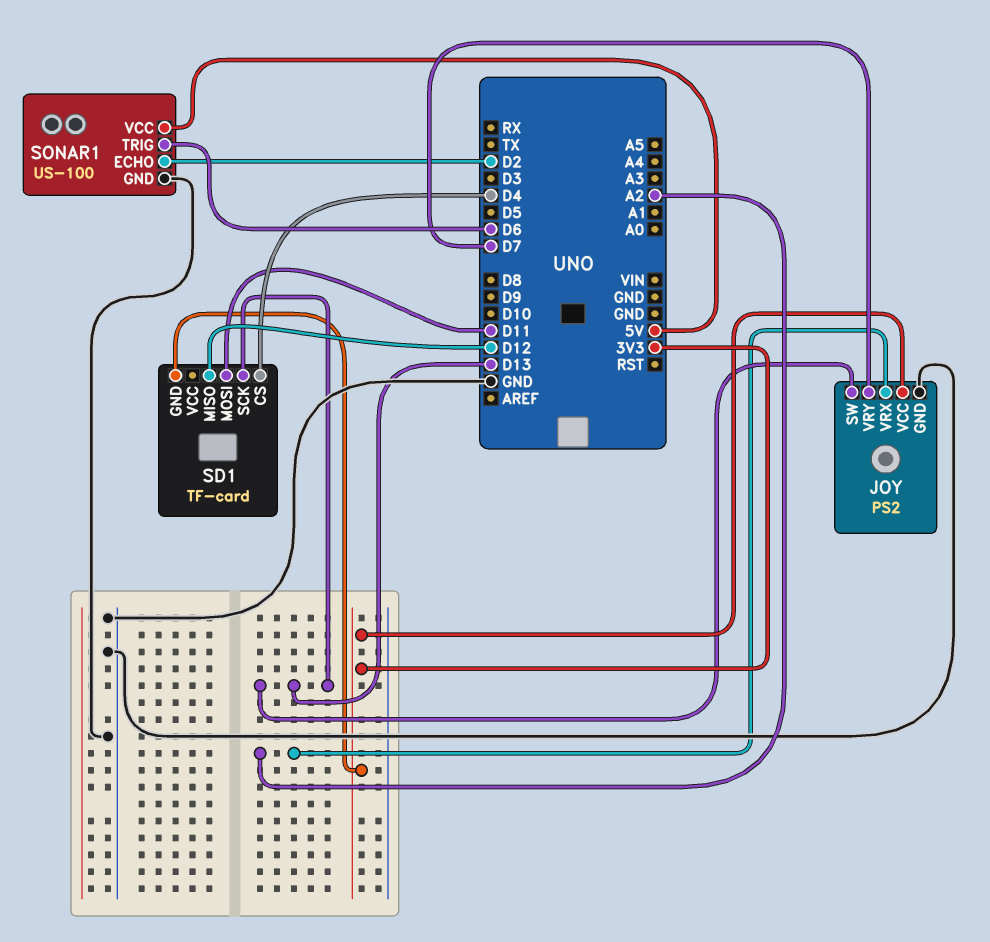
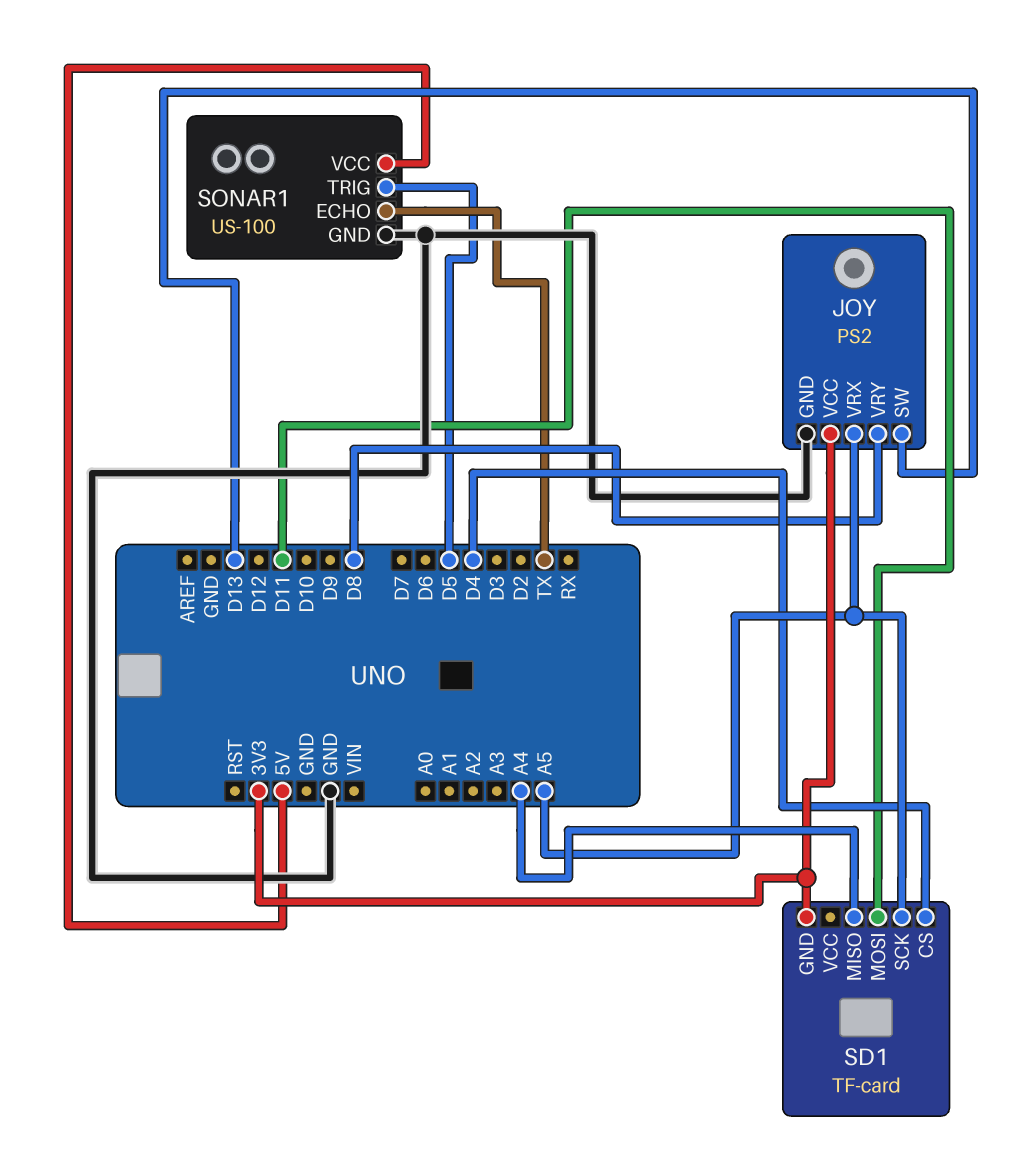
JOY pin VRX: A2 -> A5
JOY pin VRY: D7 -> D8
SD1 pin MISO: D12 -> A4
SD1 pin SCK: D13 -> A5
SONAR1 pin ECHO: D2 -> TX
SONAR1 pin TRIG: D6 -> D5

